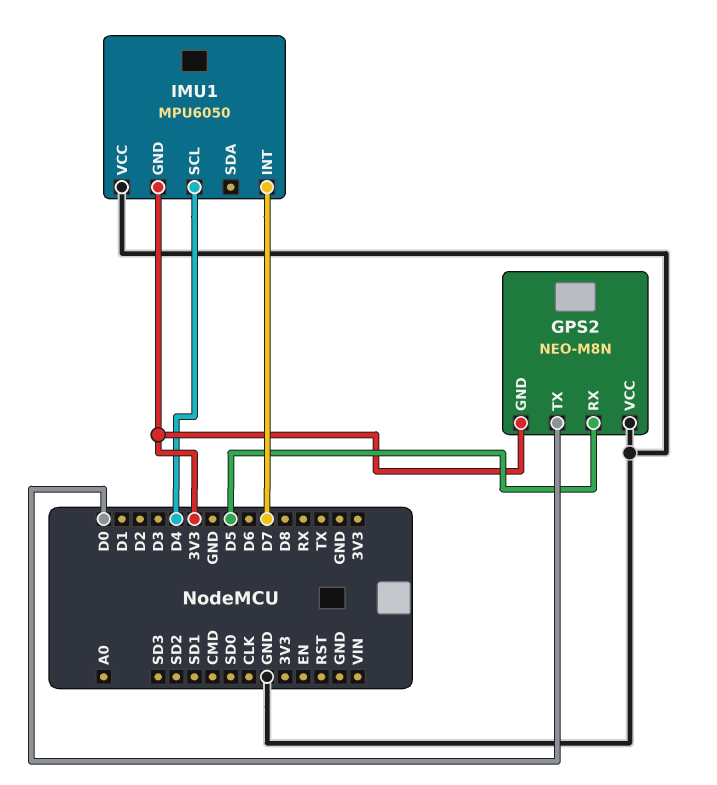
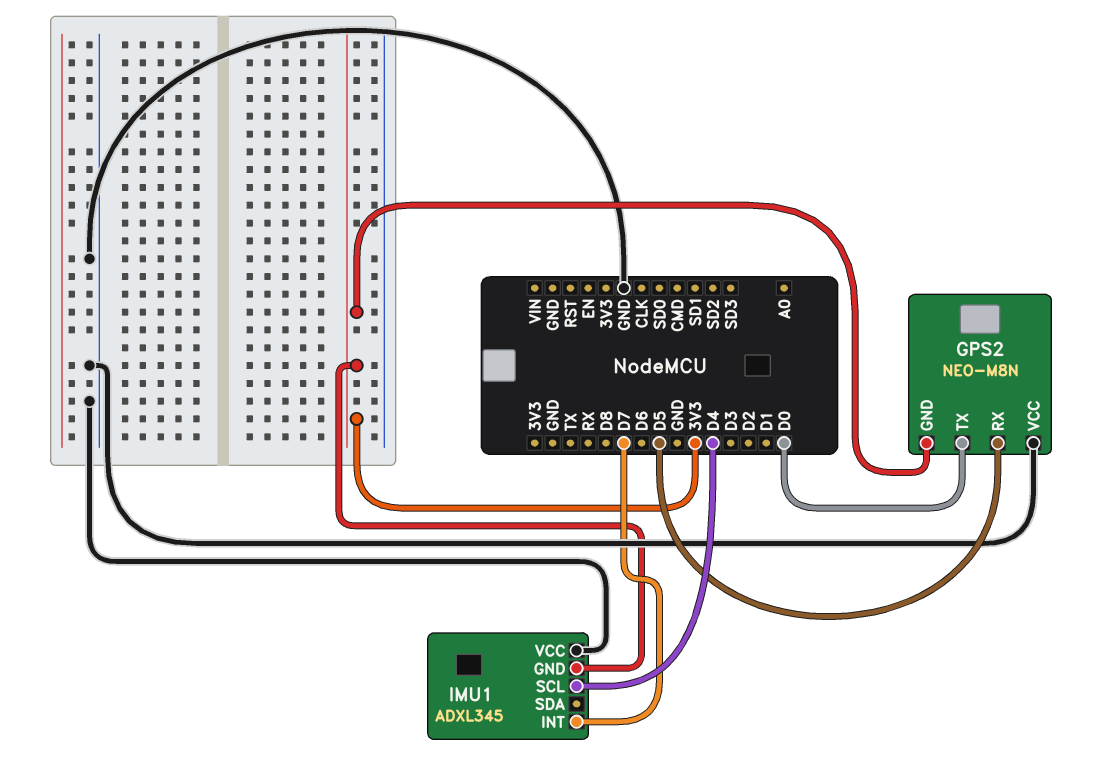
IMU1: MPU6050 -> ADXL345

